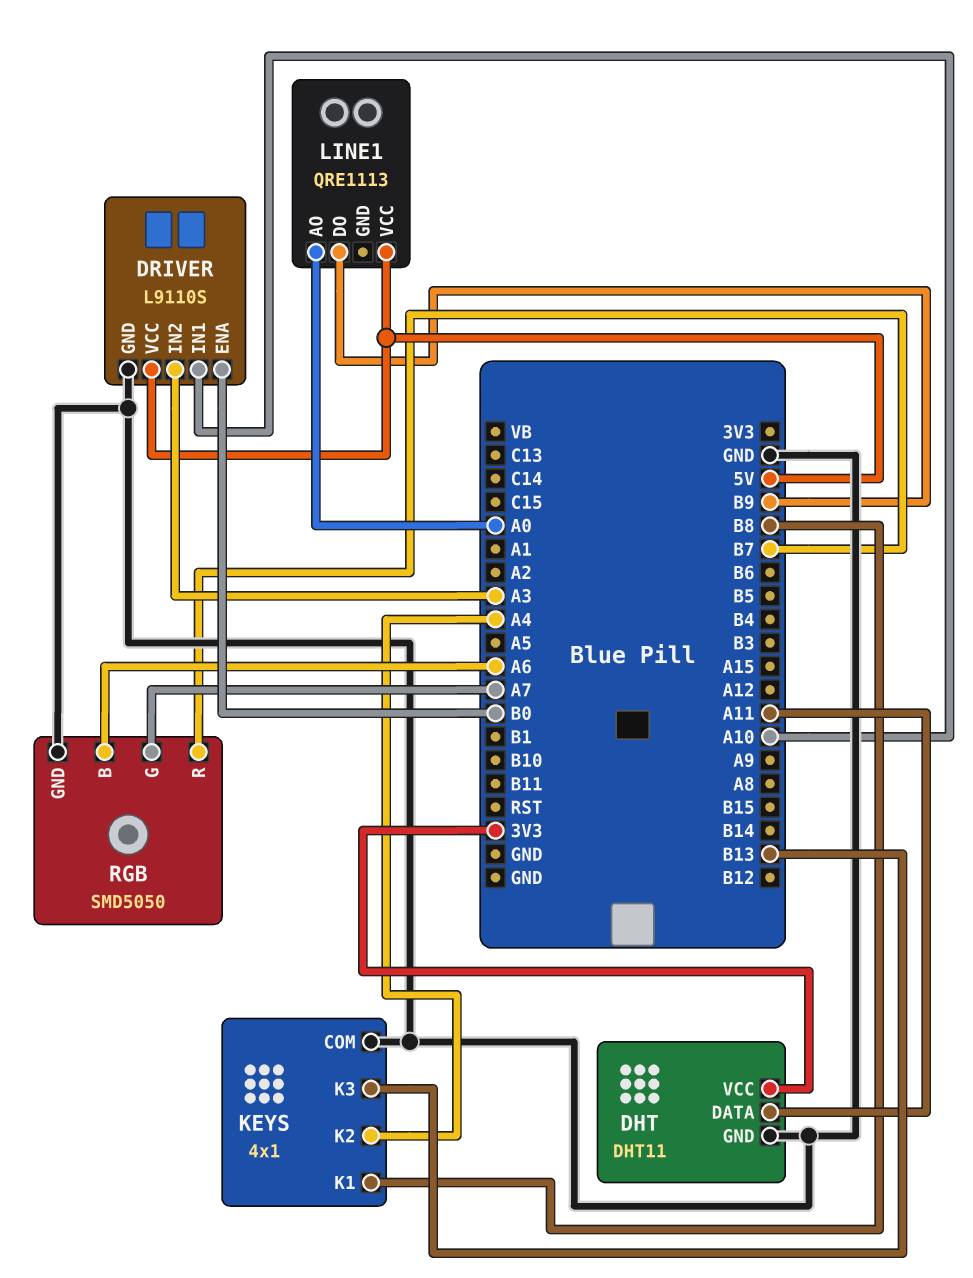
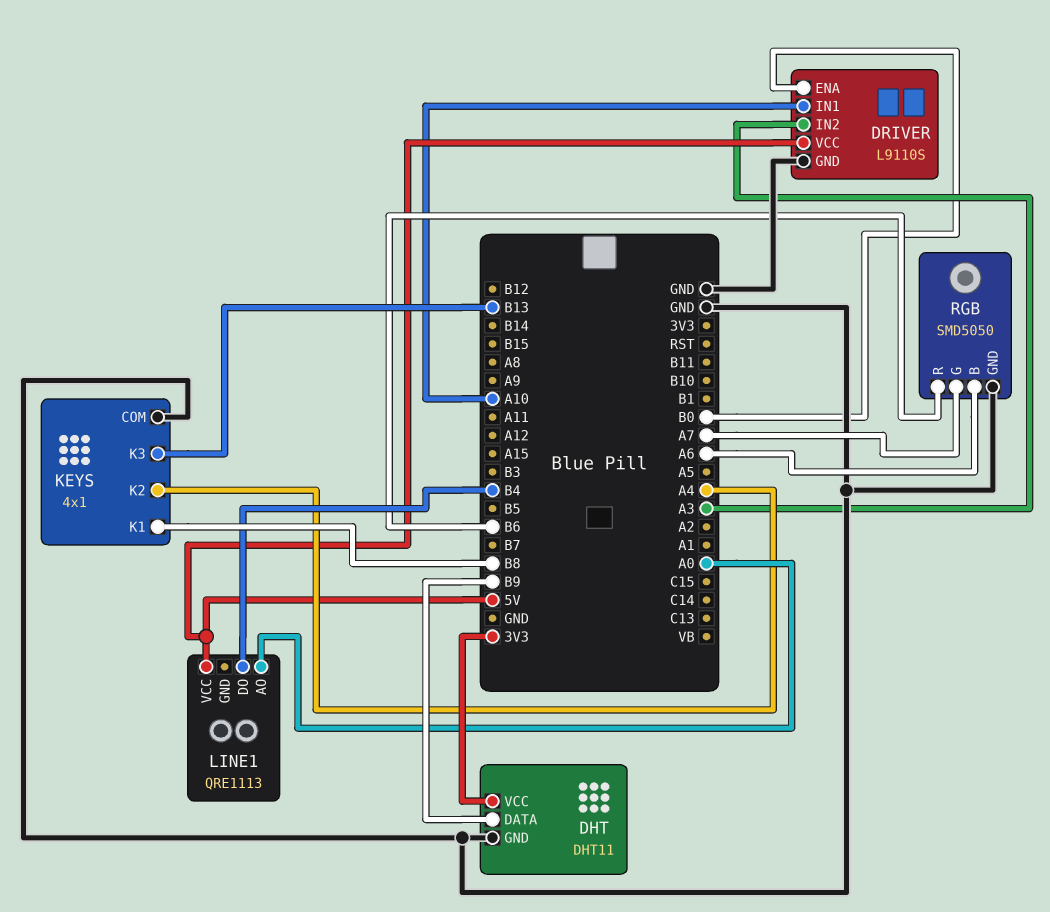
DHT pin DATA: A11 -> B9
LINE1 pin DO: B9 -> B4
RGB pin R: B7 -> B6

